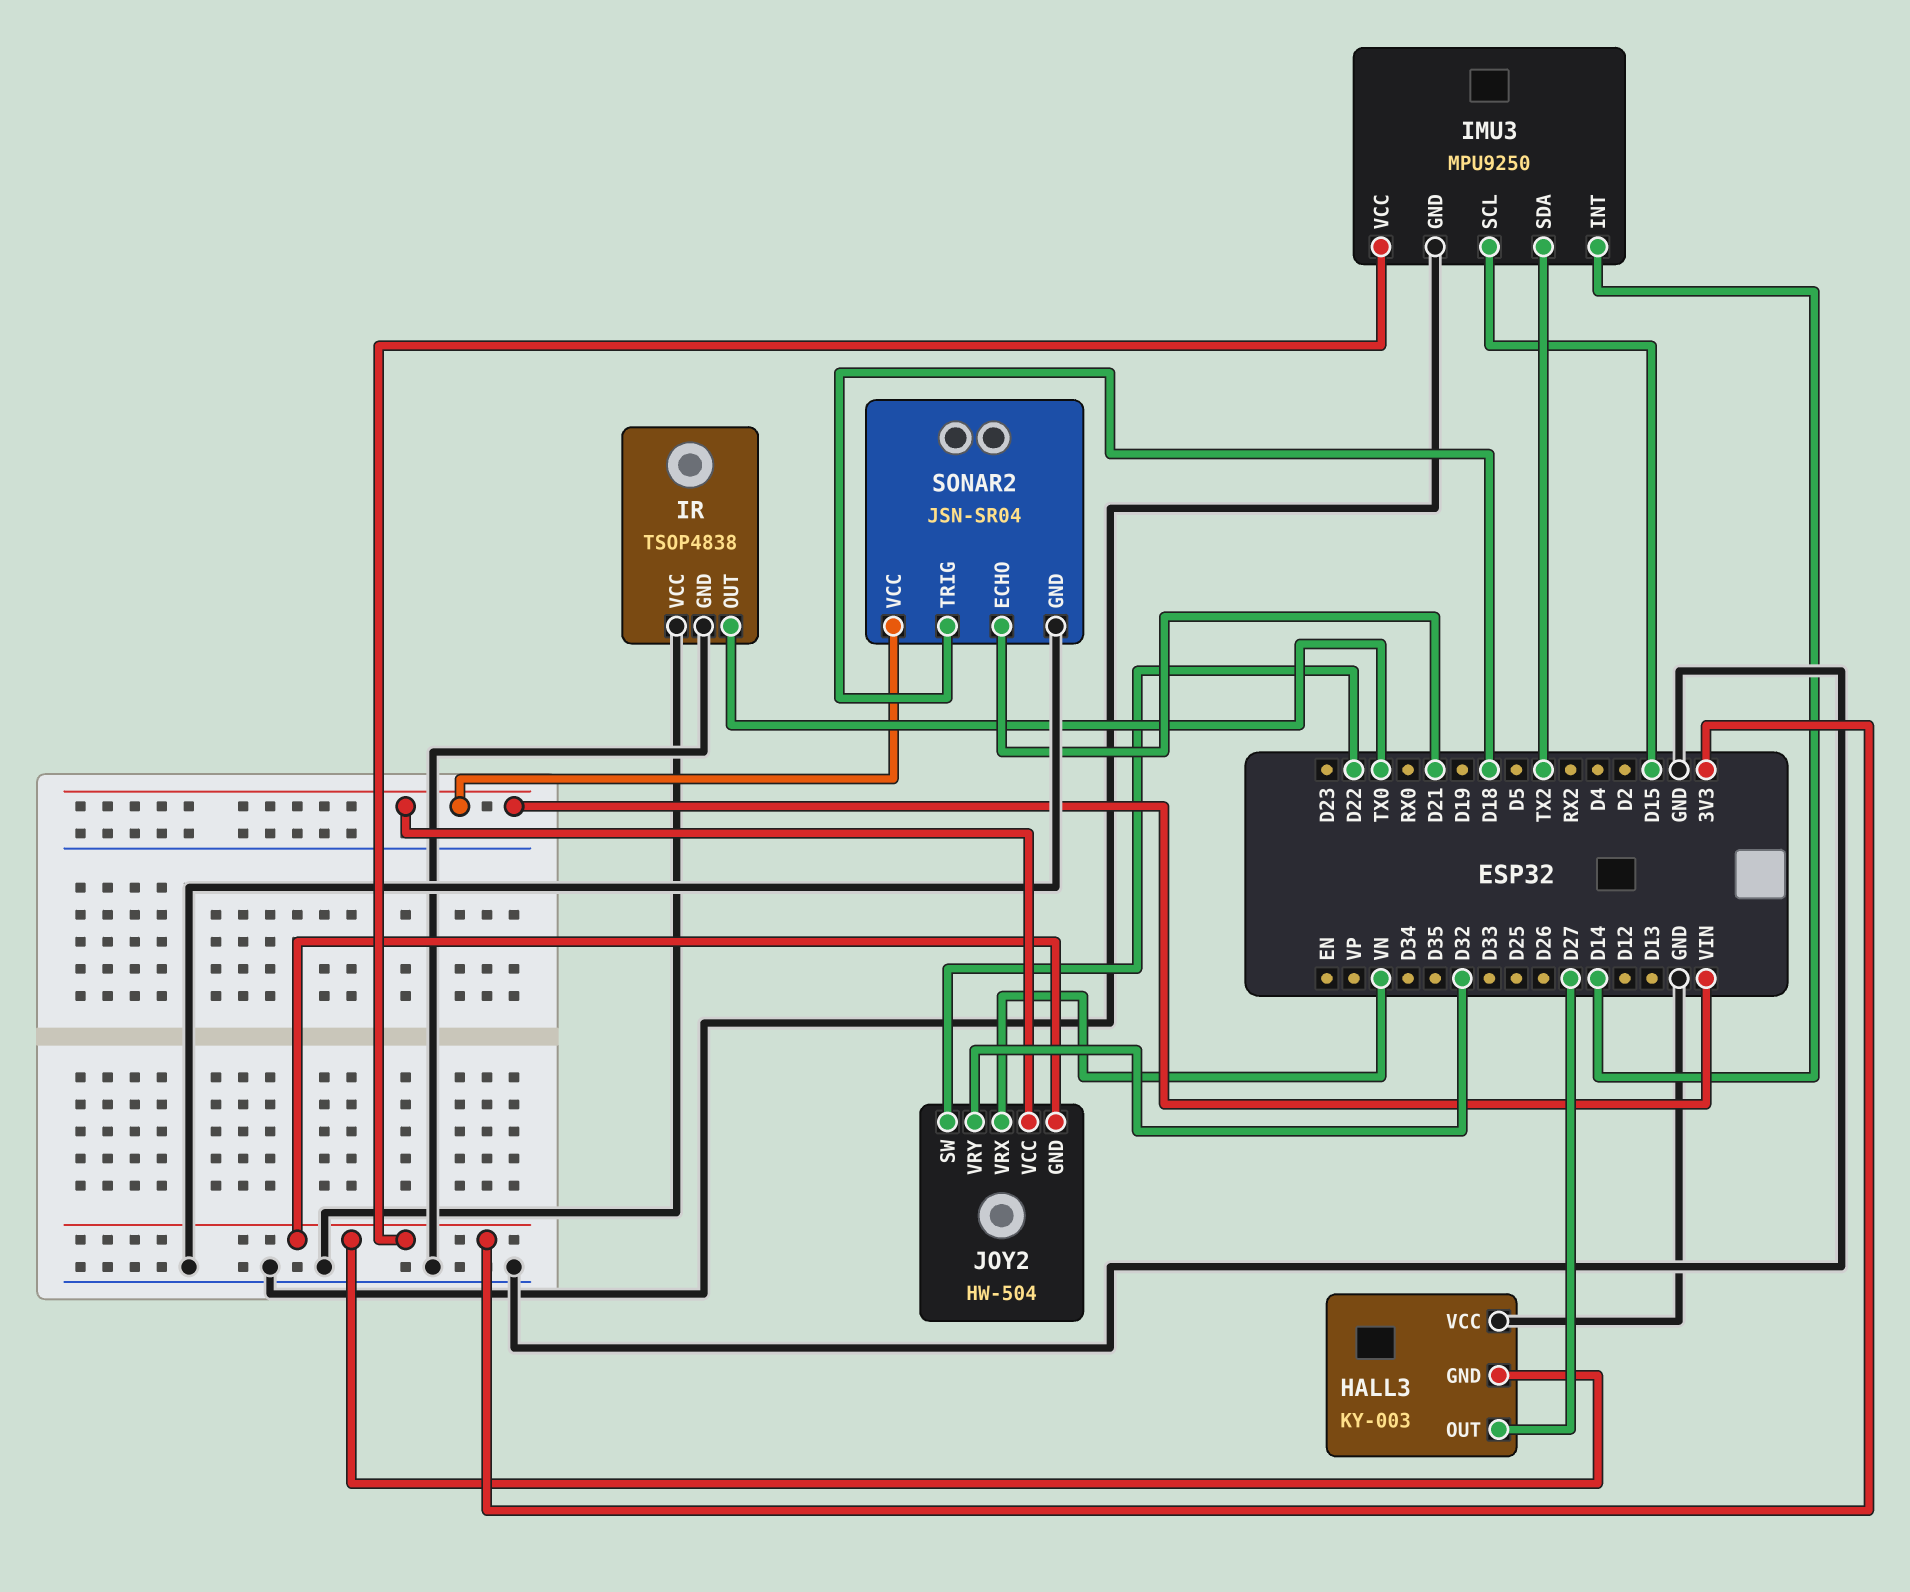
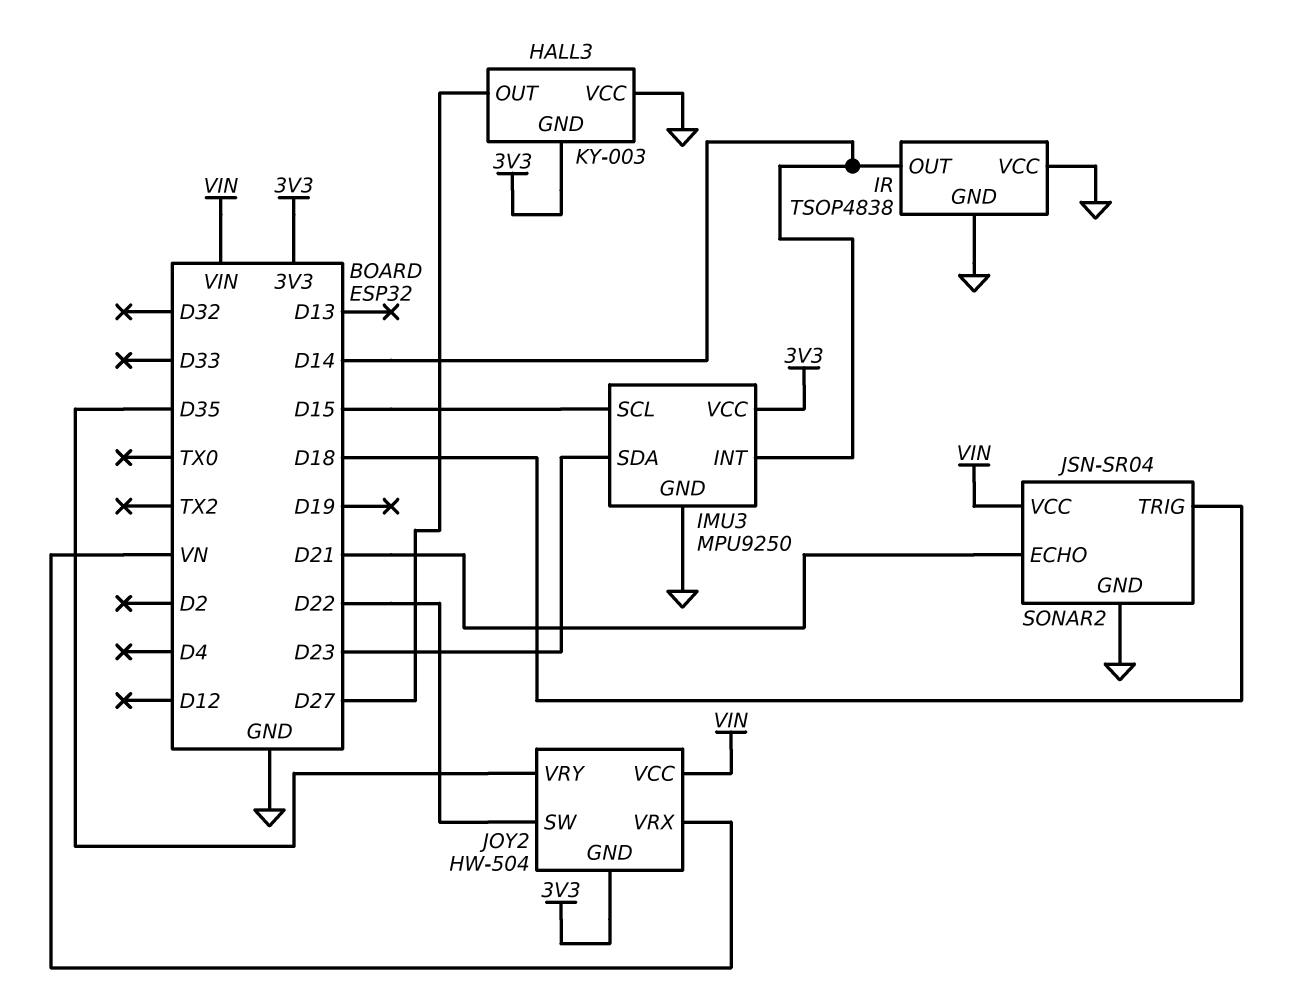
IMU3 pin SDA: TX2 -> D23
IR pin OUT: TX0 -> D14
JOY2 pin VRY: D32 -> D35

